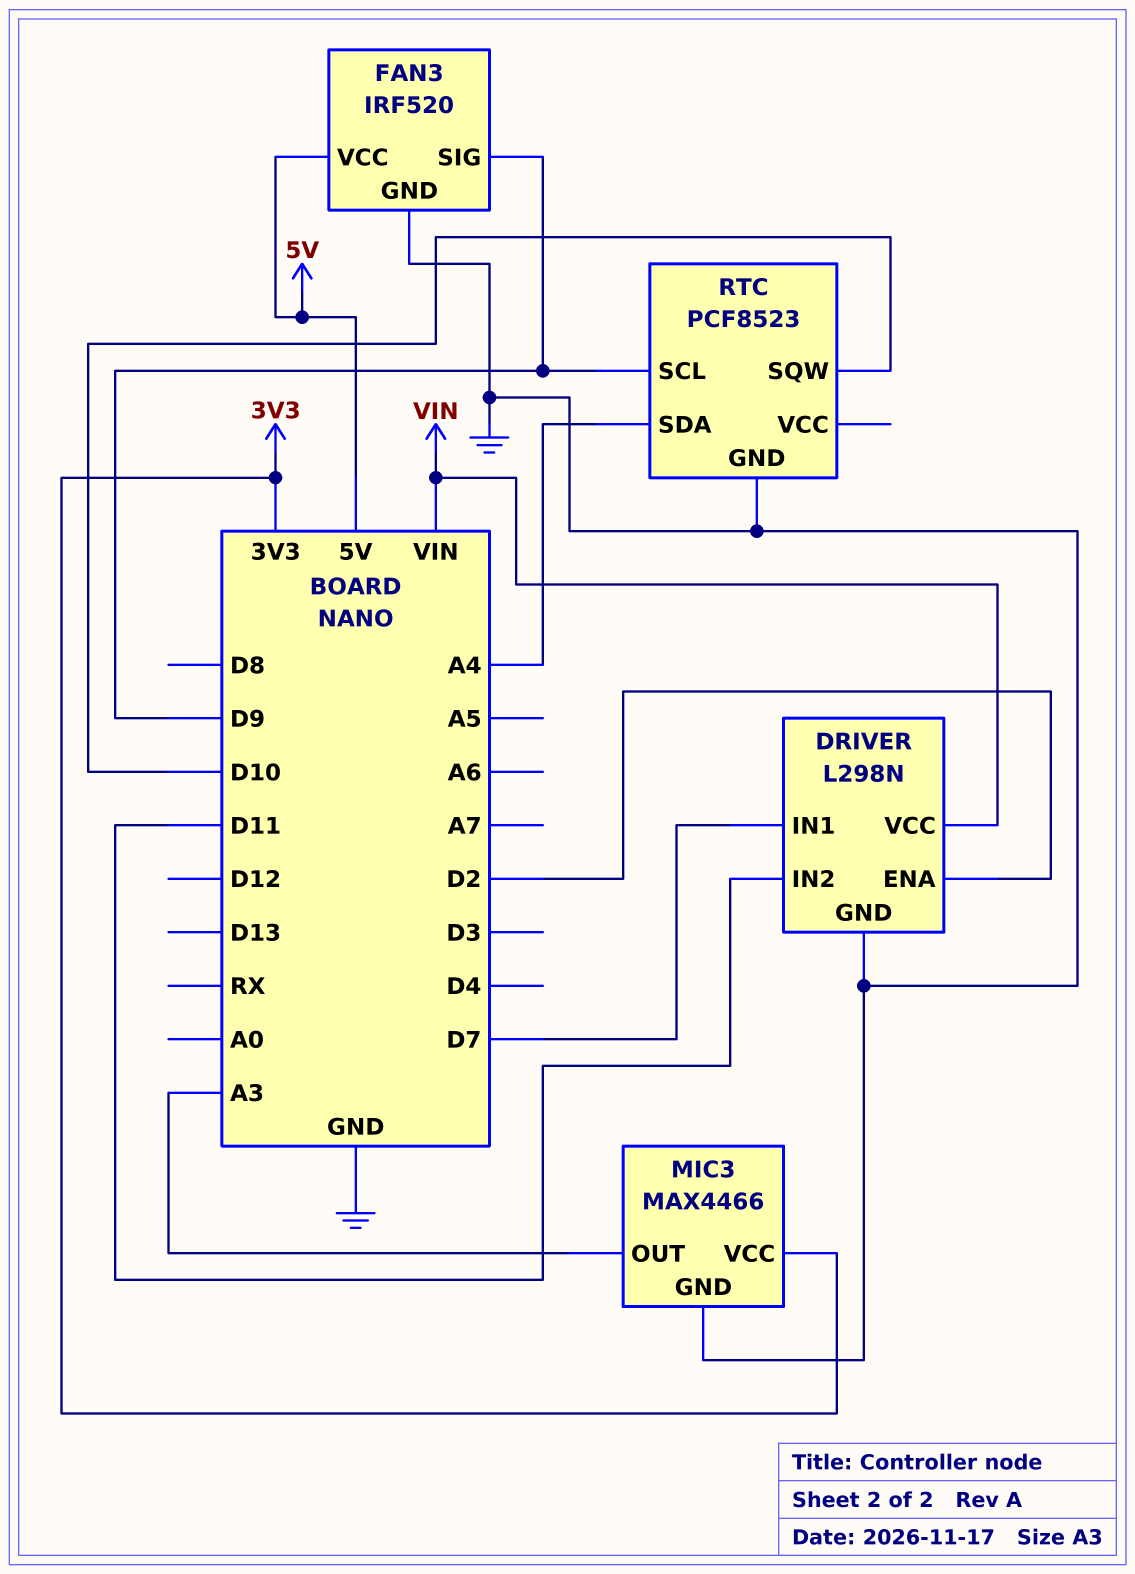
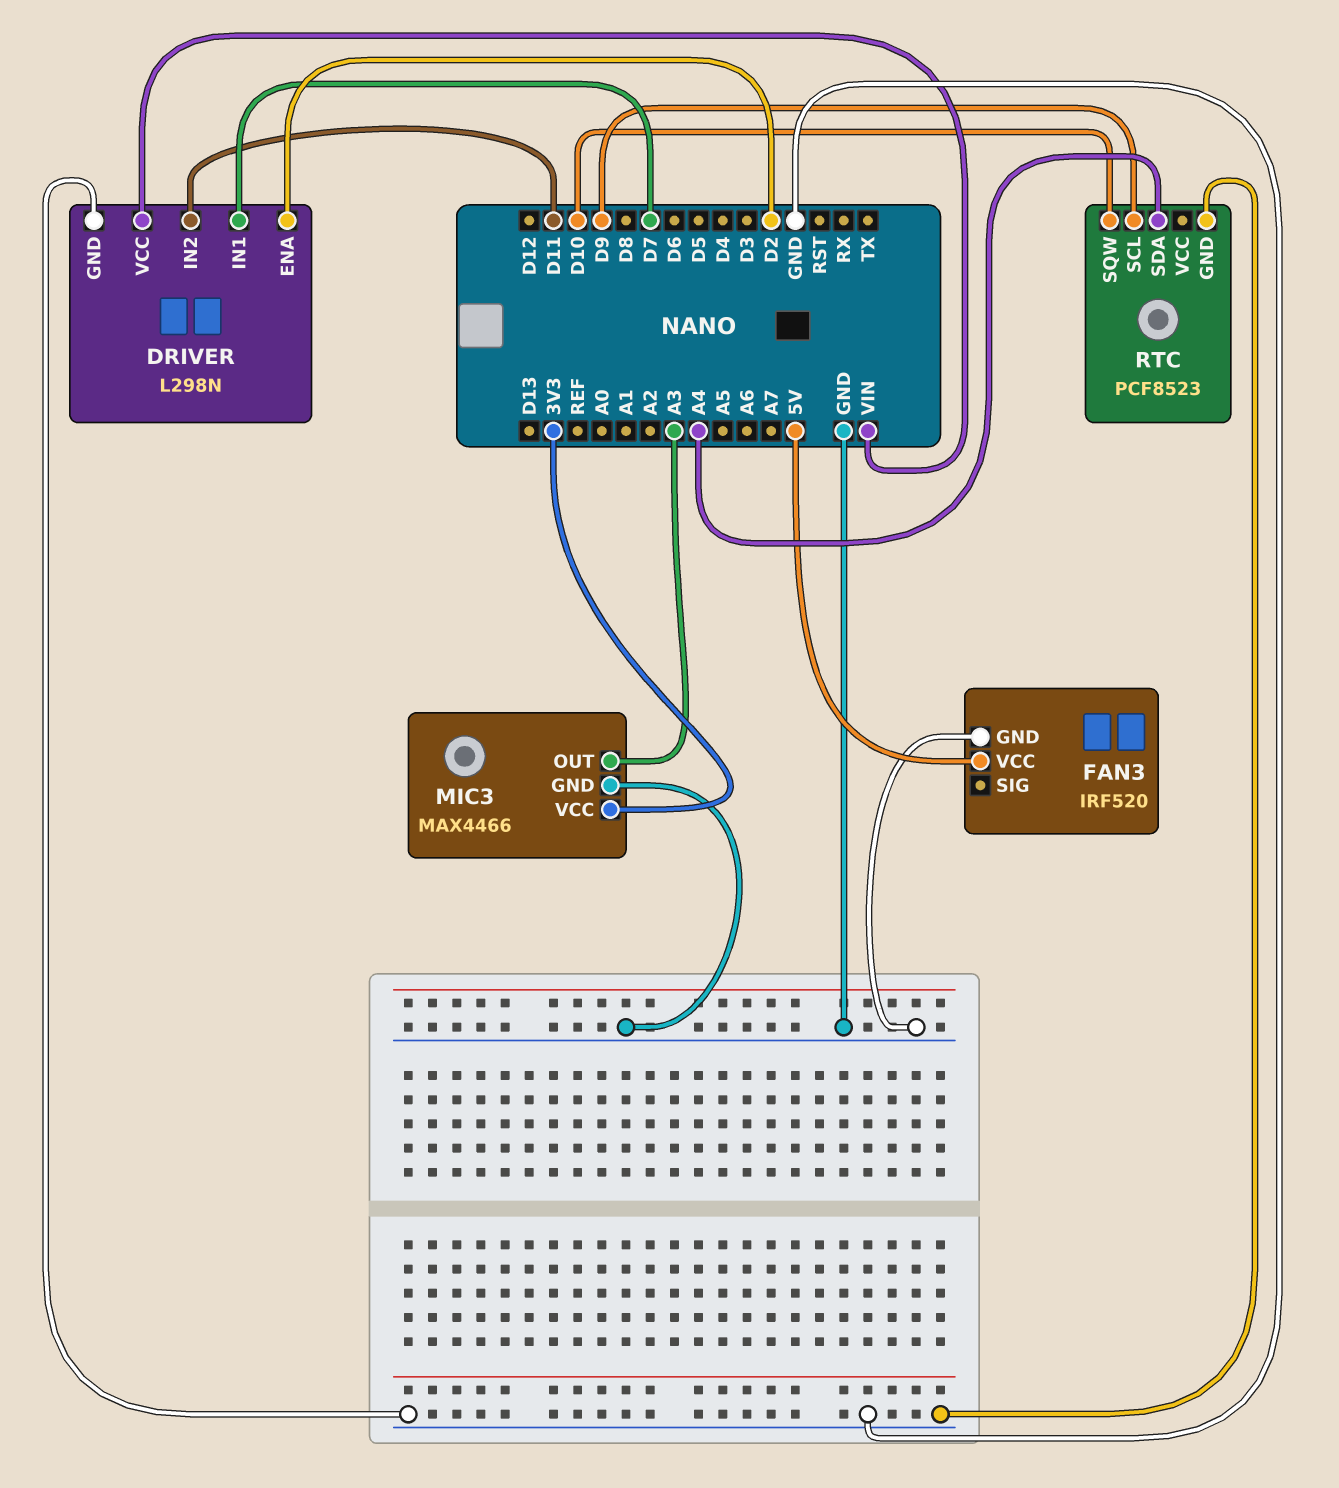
FAN3 pin SIG: D9 -> none

